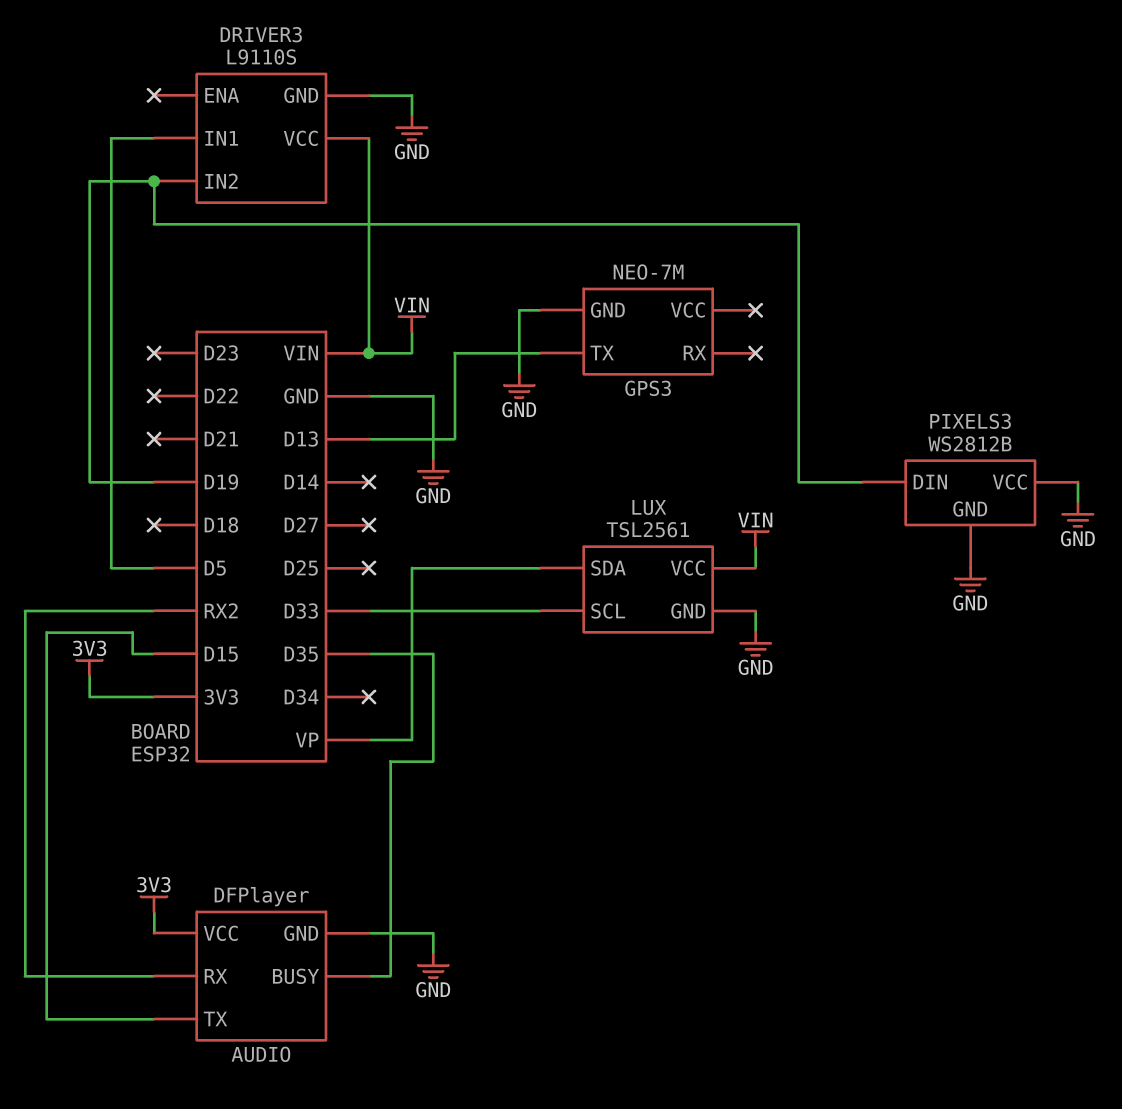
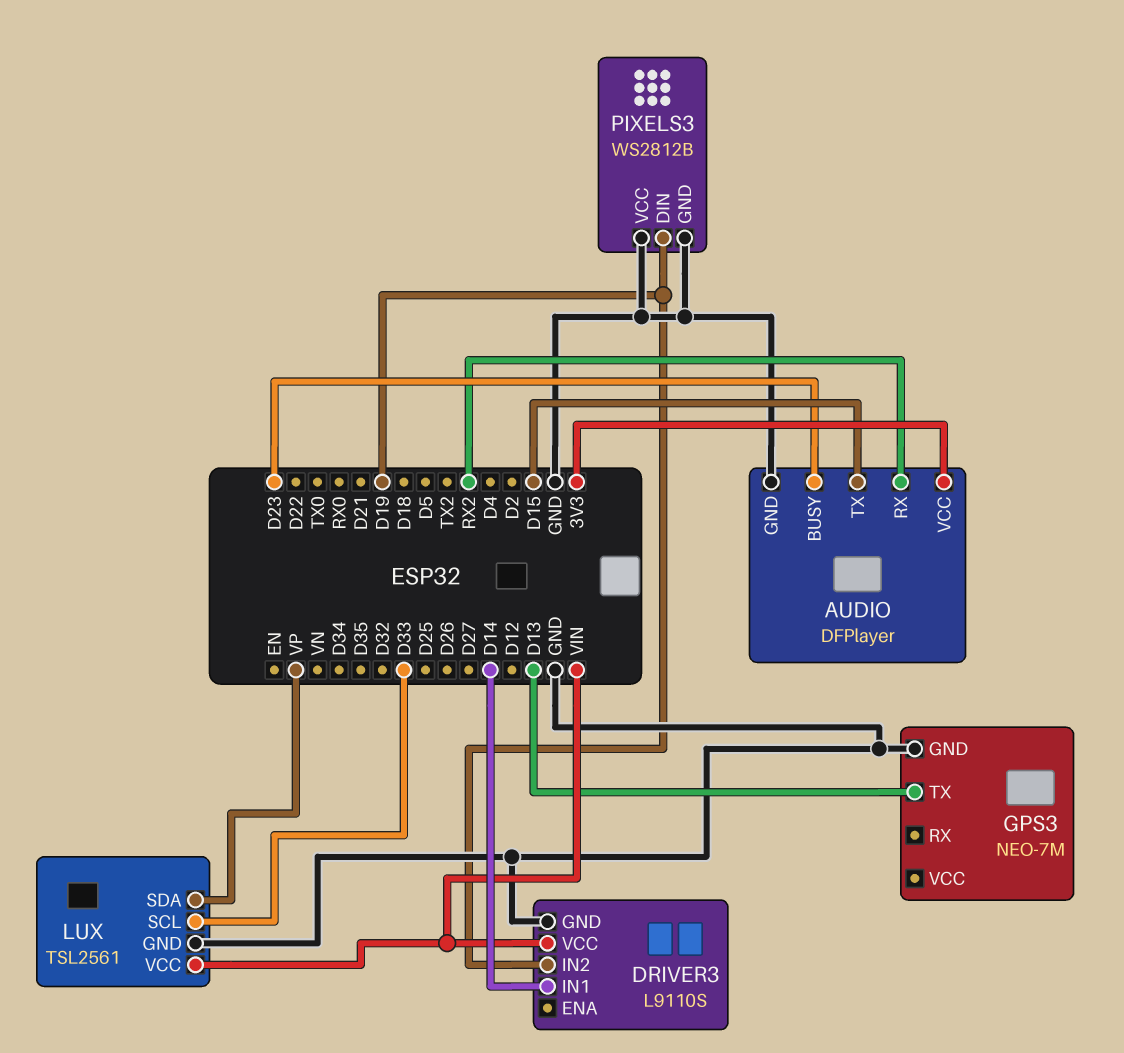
AUDIO pin BUSY: D35 -> D23
DRIVER3 pin IN1: D5 -> D14

